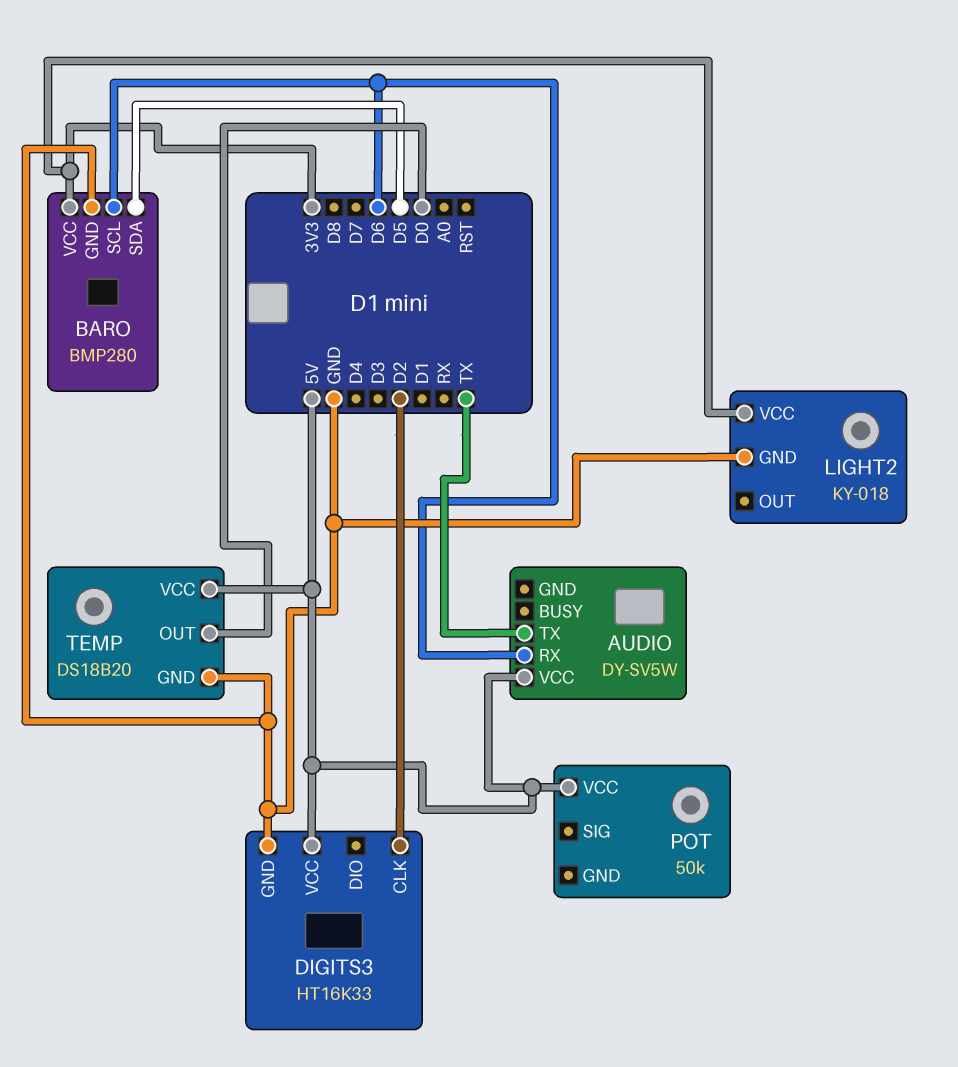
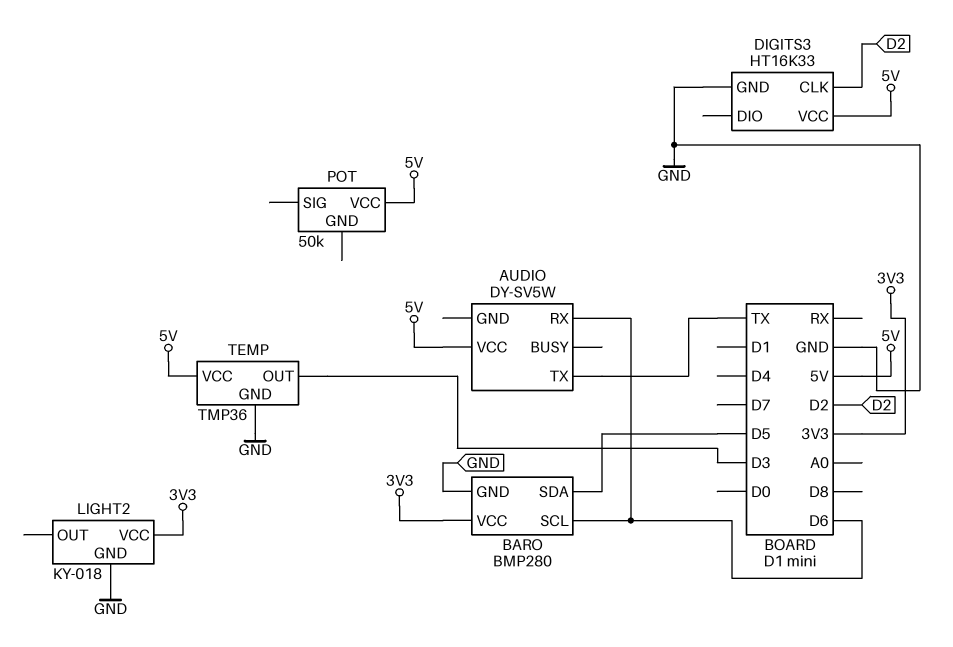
TEMP: DS18B20 -> TMP36
TEMP pin OUT: D0 -> D3

